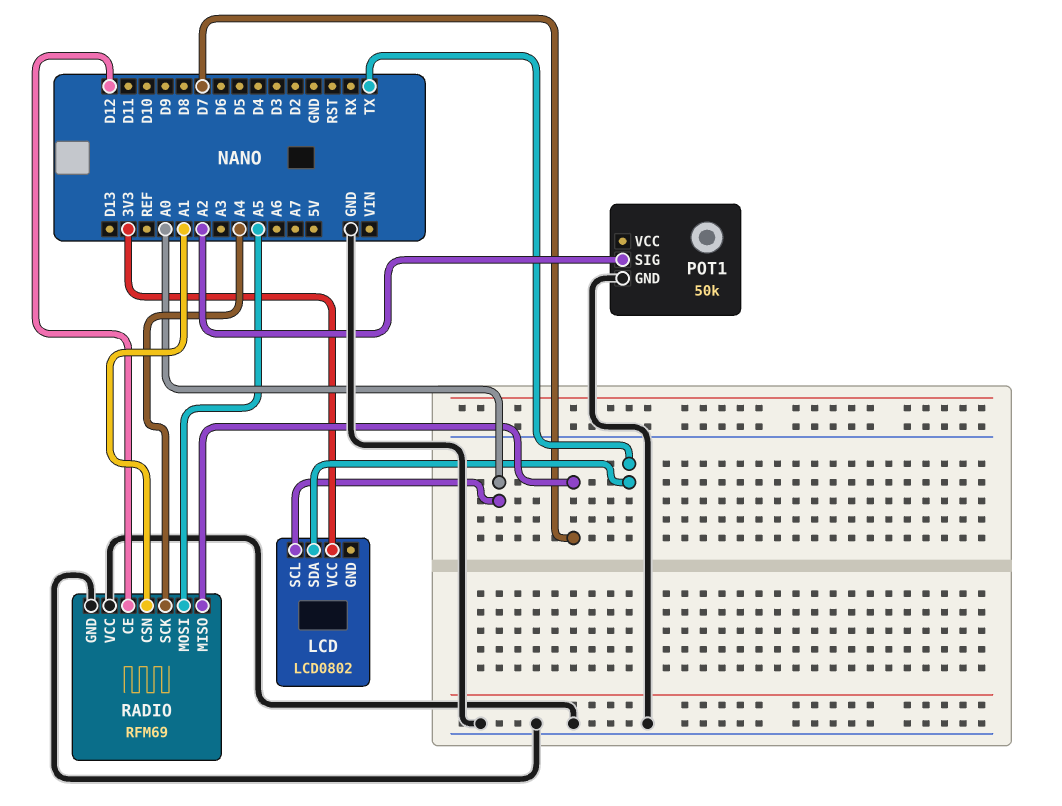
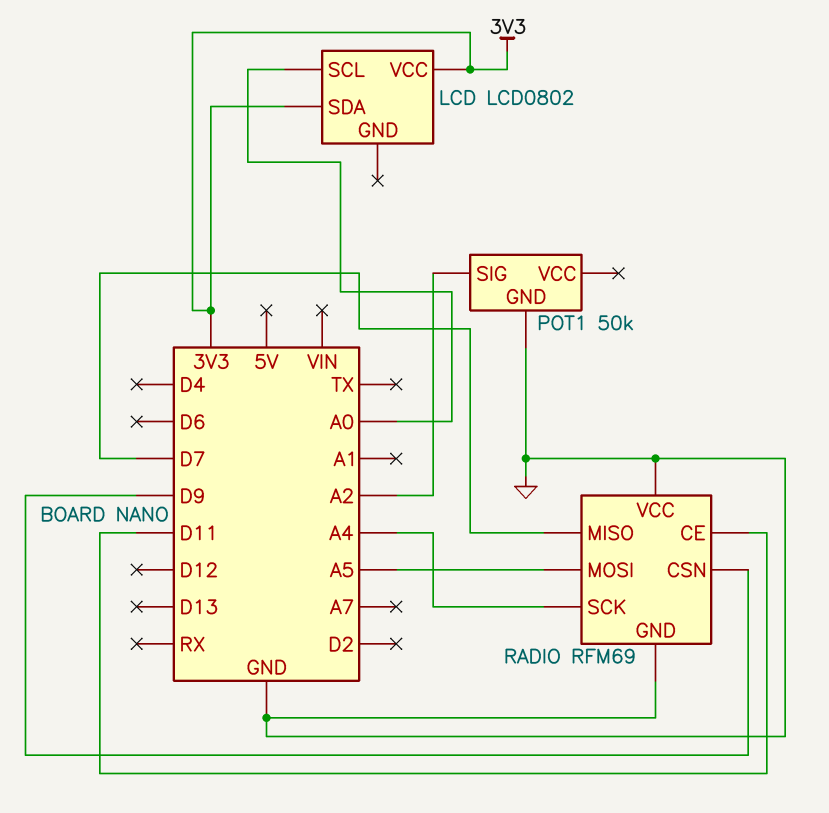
LCD pin SDA: TX -> 3V3
RADIO pin CE: D12 -> D11
RADIO pin CSN: A1 -> D9

